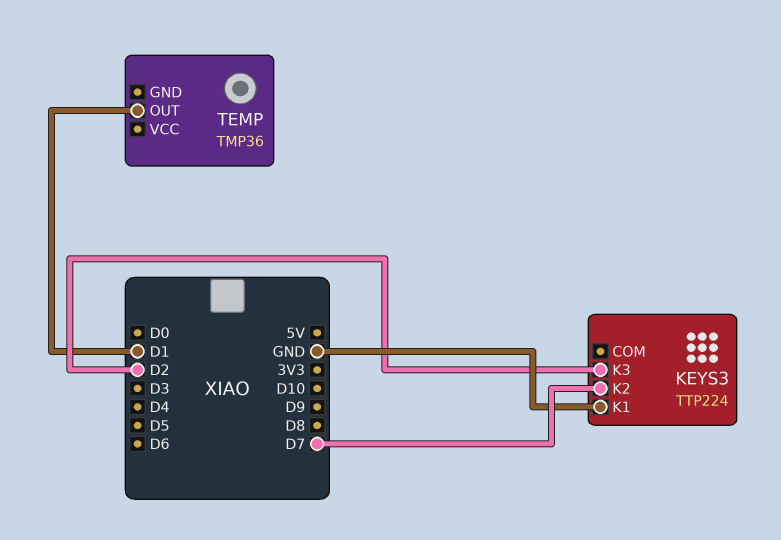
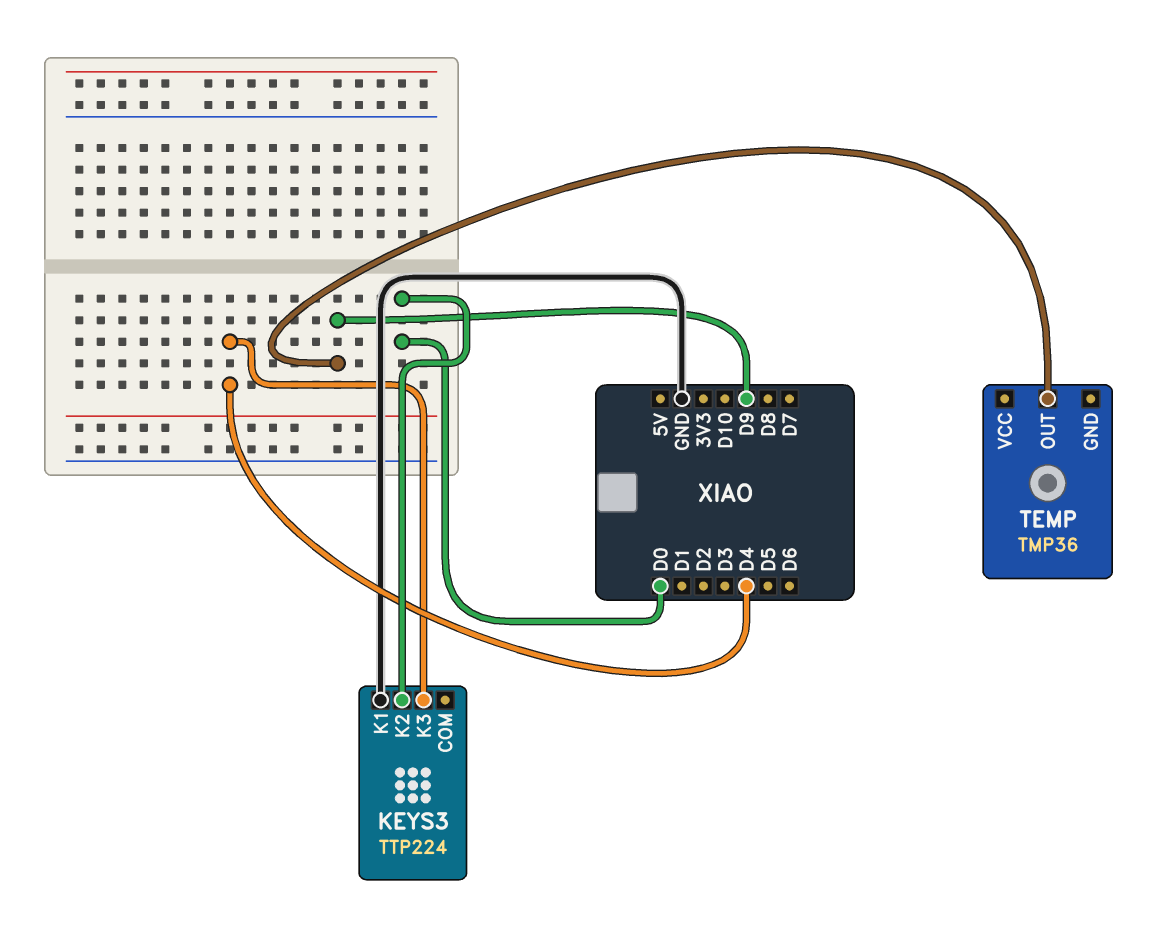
KEYS3 pin K2: D7 -> D0
KEYS3 pin K3: D2 -> D4
TEMP pin OUT: D1 -> D9

